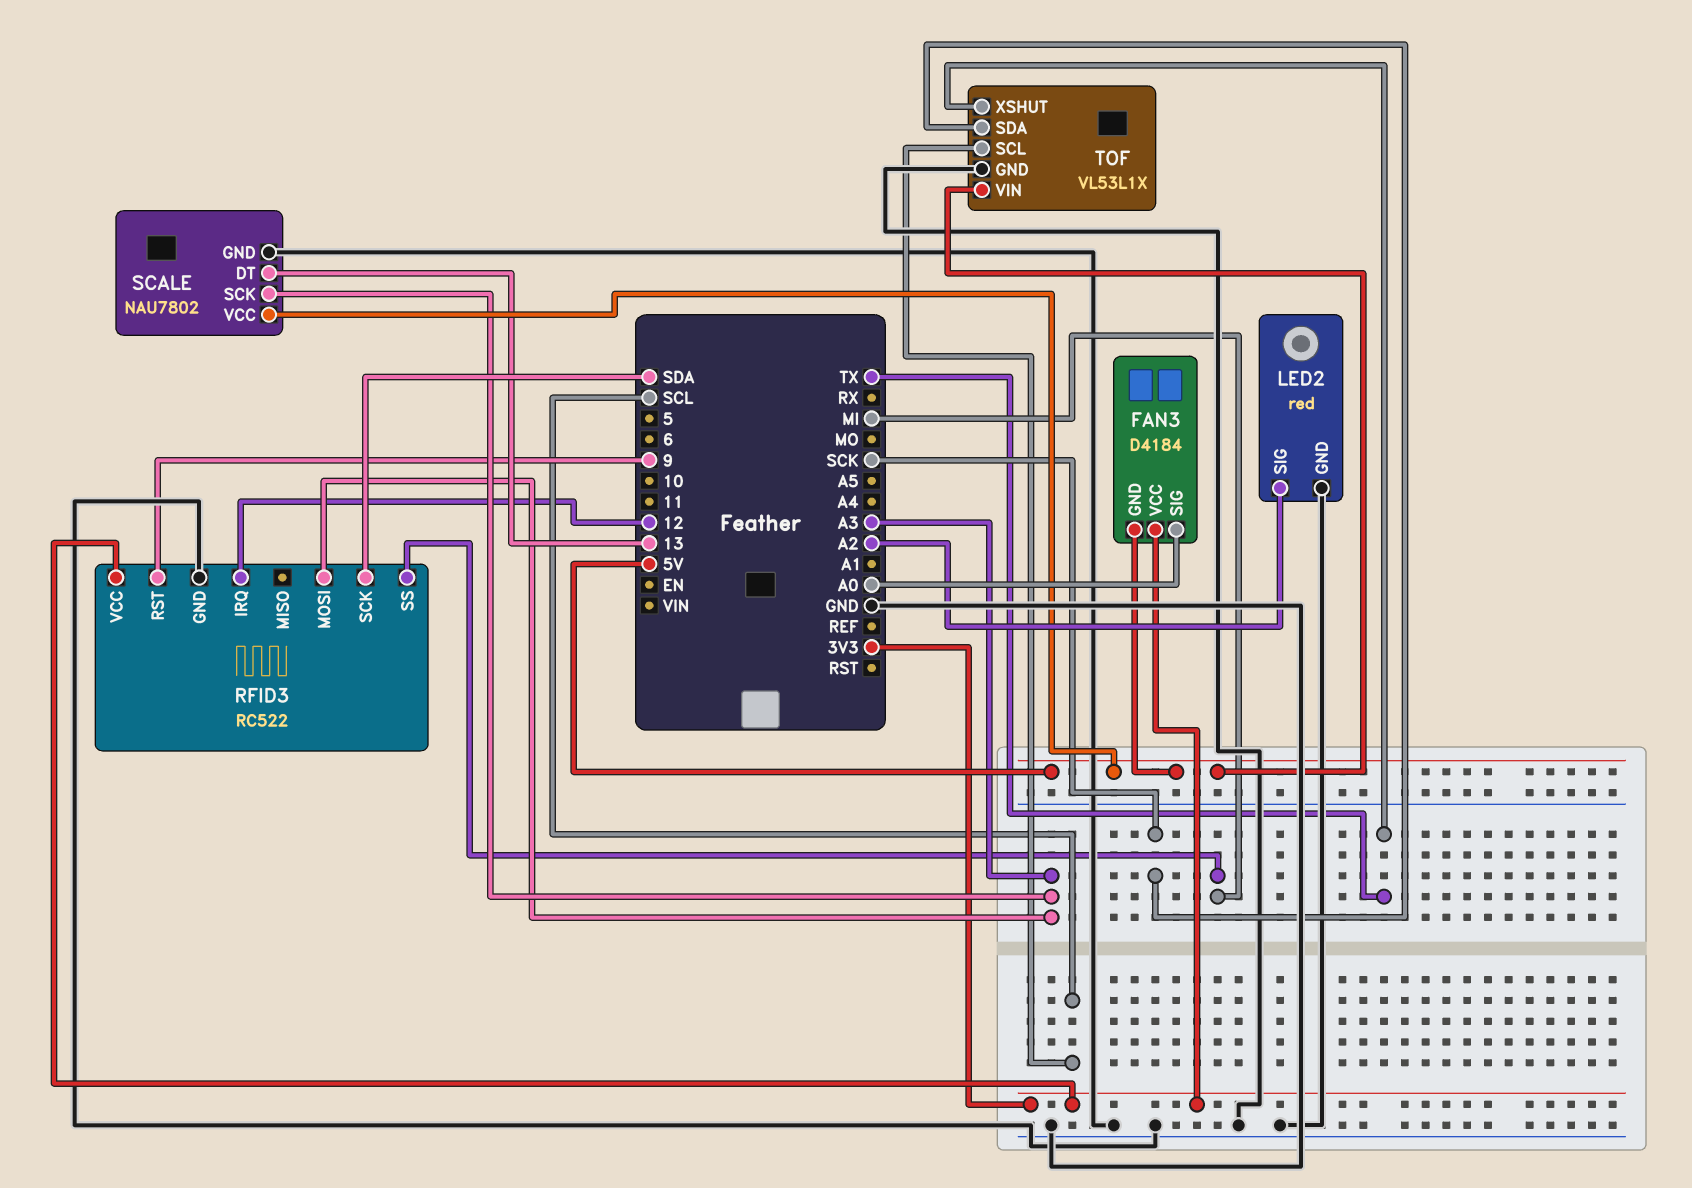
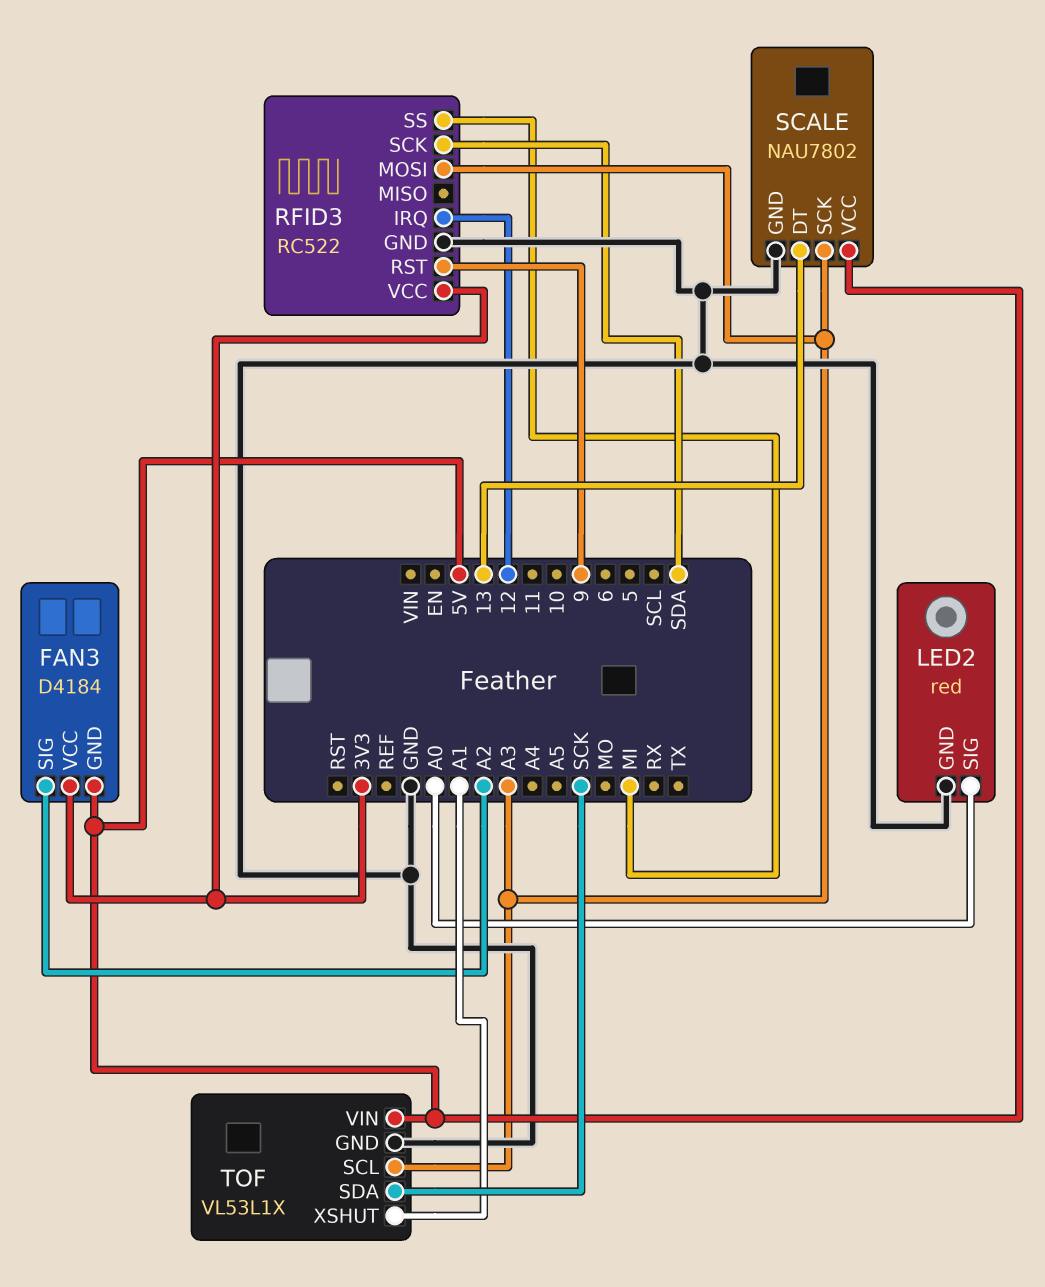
FAN3 pin SIG: A0 -> A2
LED2 pin SIG: A2 -> A0
TOF pin SCL: SCL -> A3
TOF pin XSHUT: TX -> A1

